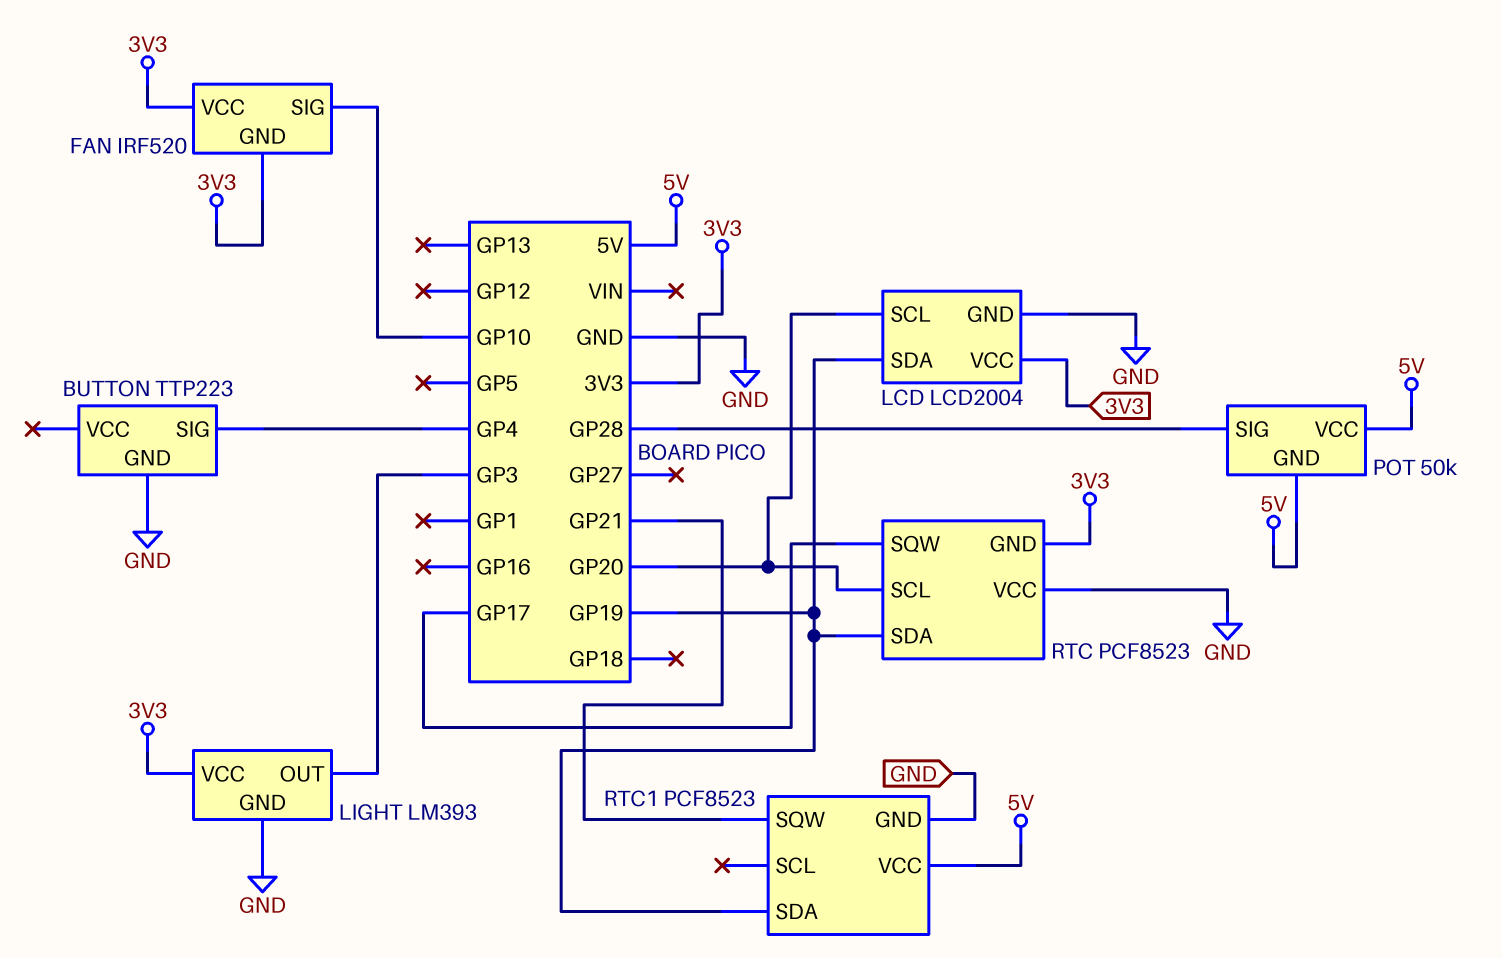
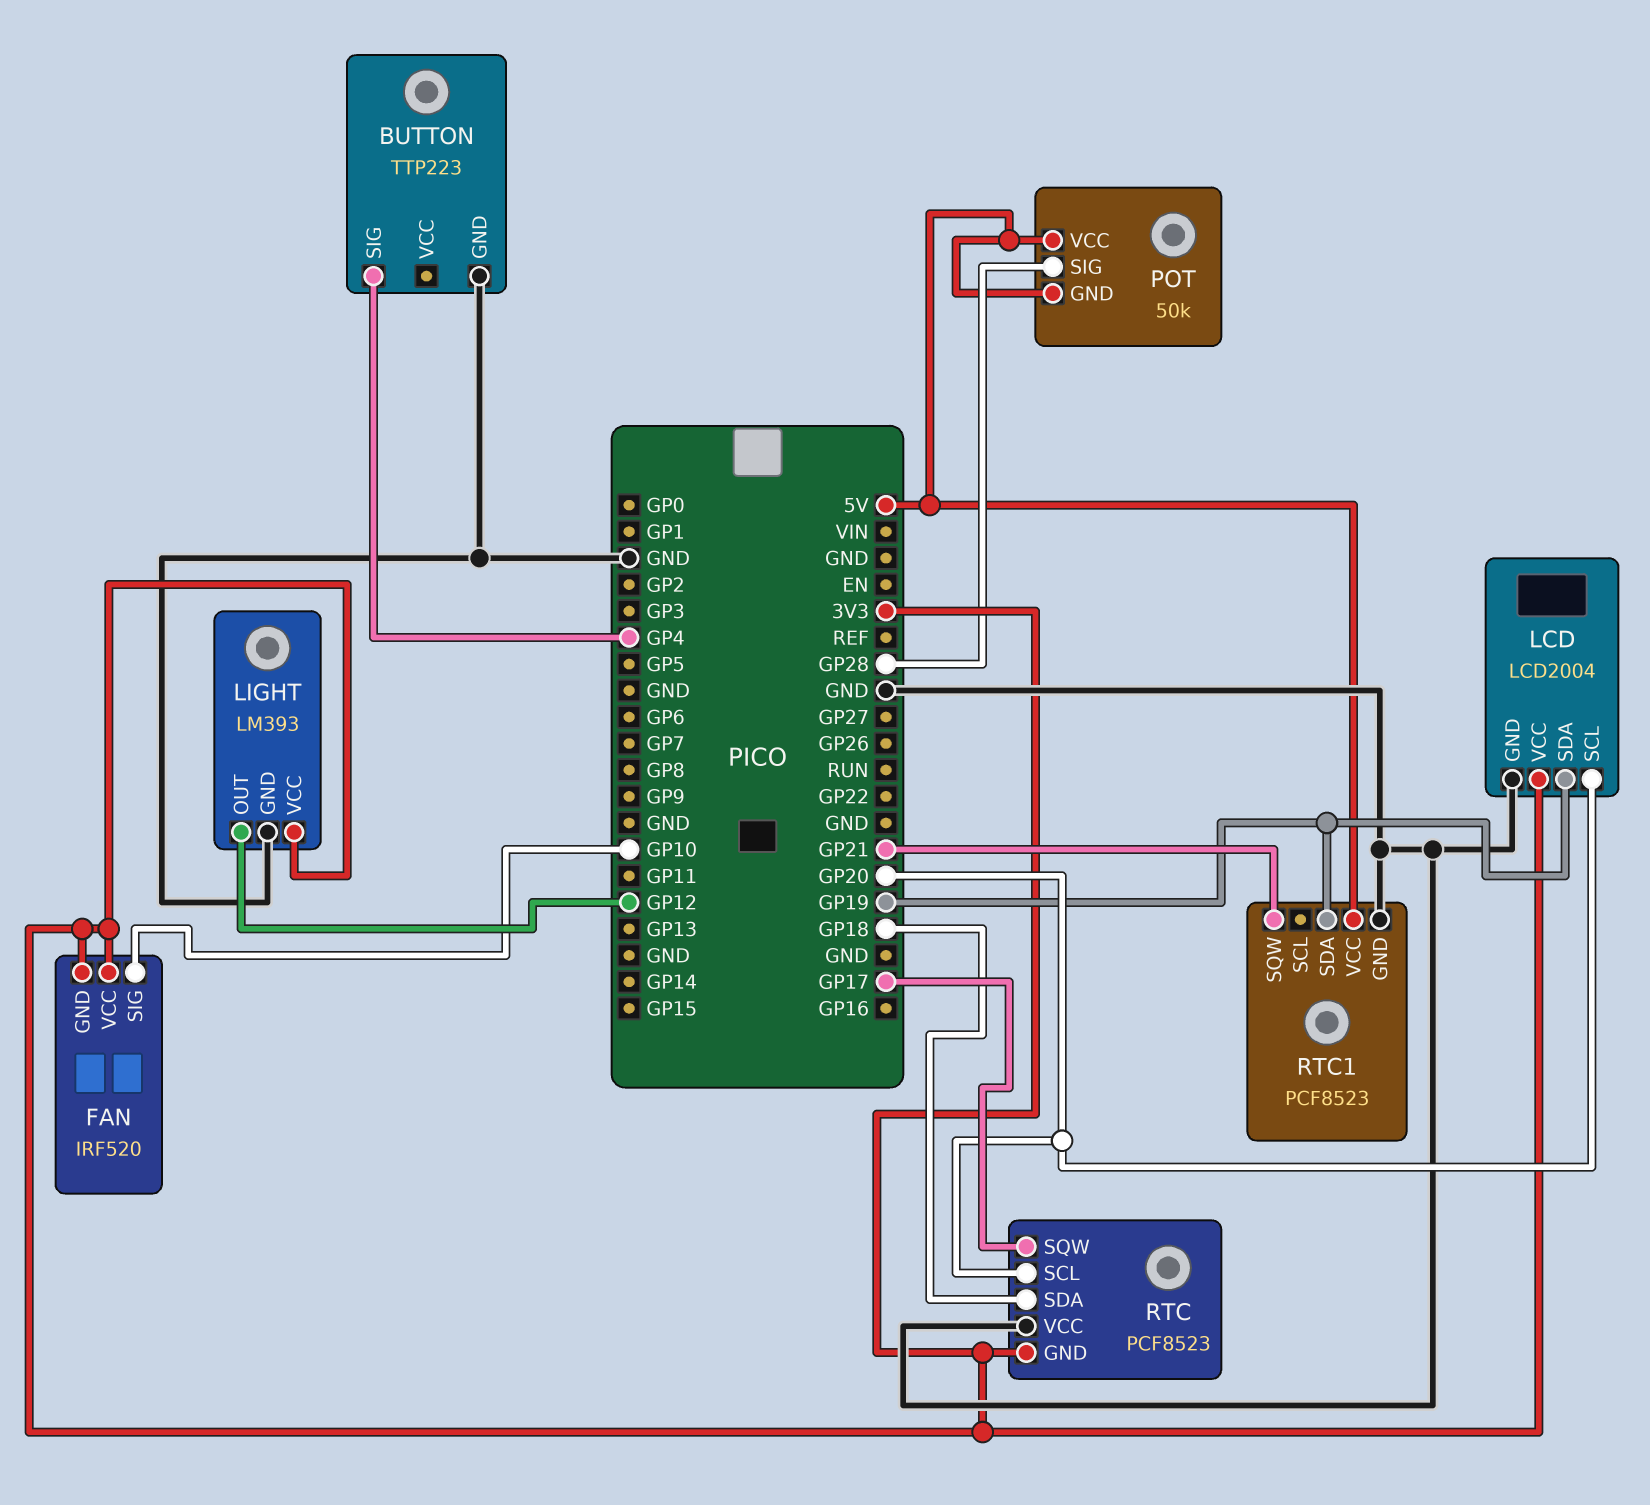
LIGHT pin OUT: GP3 -> GP12
RTC pin SDA: GP19 -> GP18

